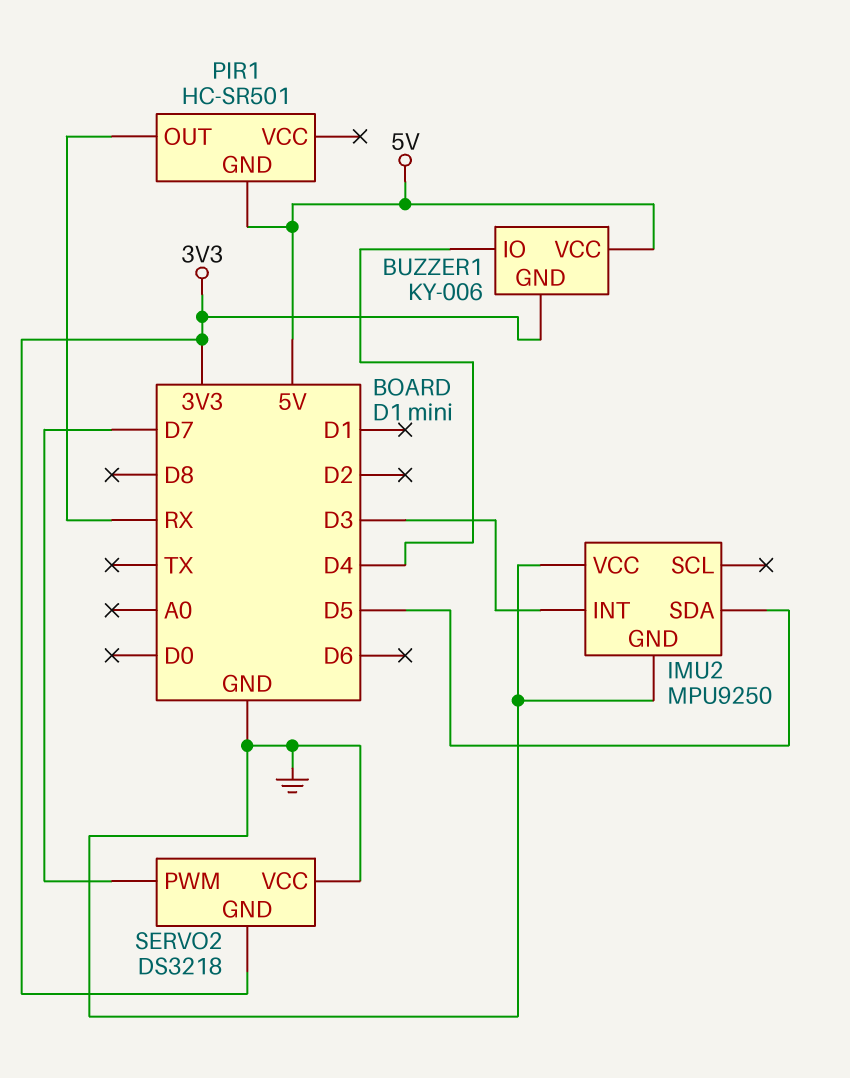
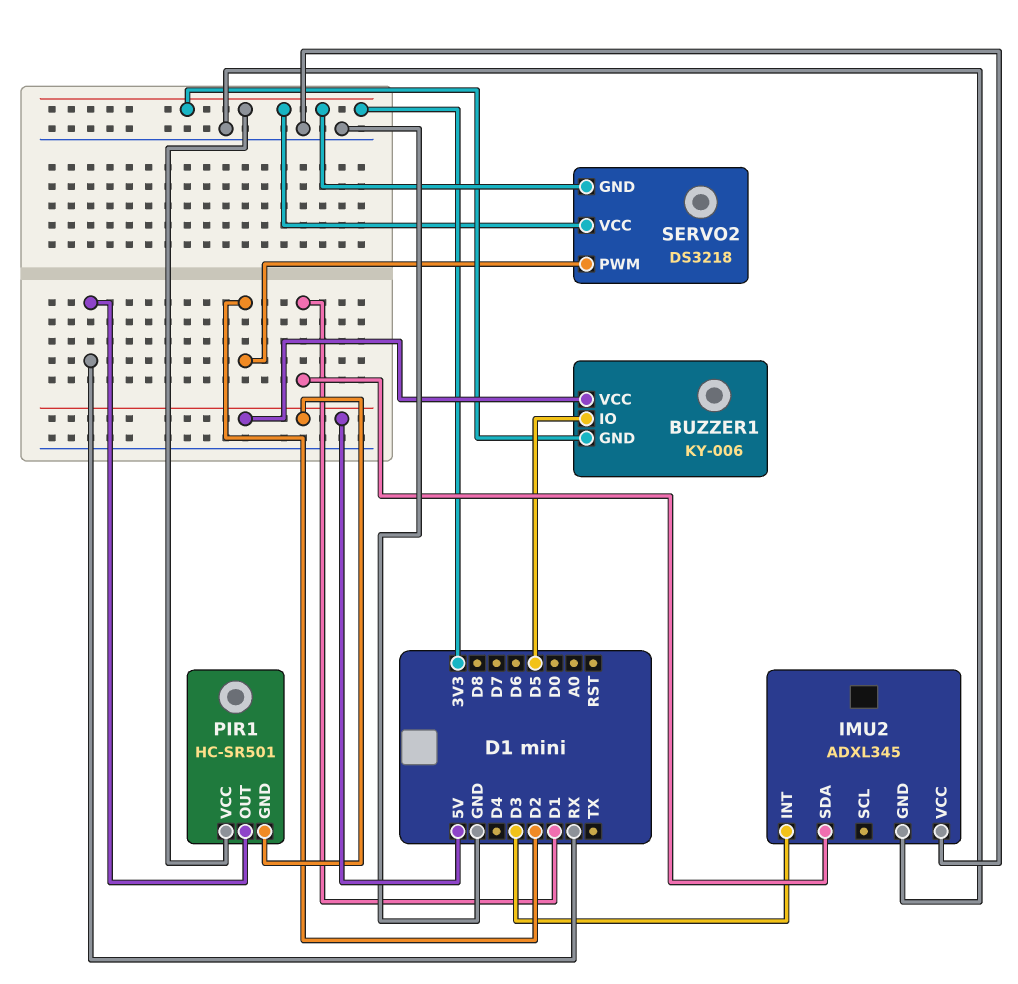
BUZZER1 pin IO: D4 -> D5
IMU2: MPU9250 -> ADXL345
IMU2 pin SDA: D5 -> D1
PIR1 pin VCC: none -> 3V3
SERVO2 pin PWM: D7 -> D2
SERVO2 pin VCC: GND -> 3V3

